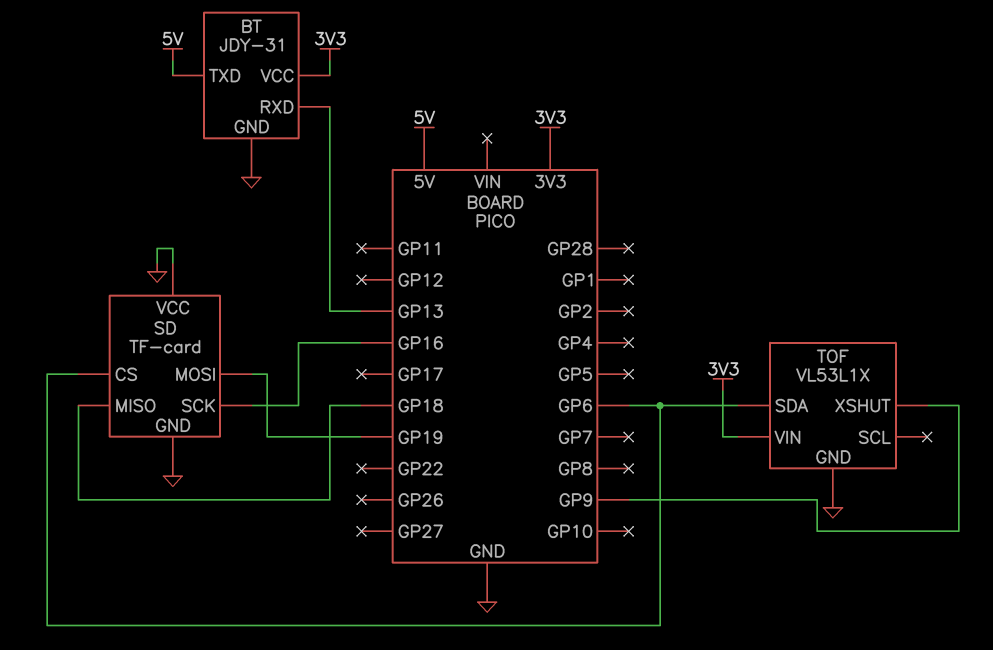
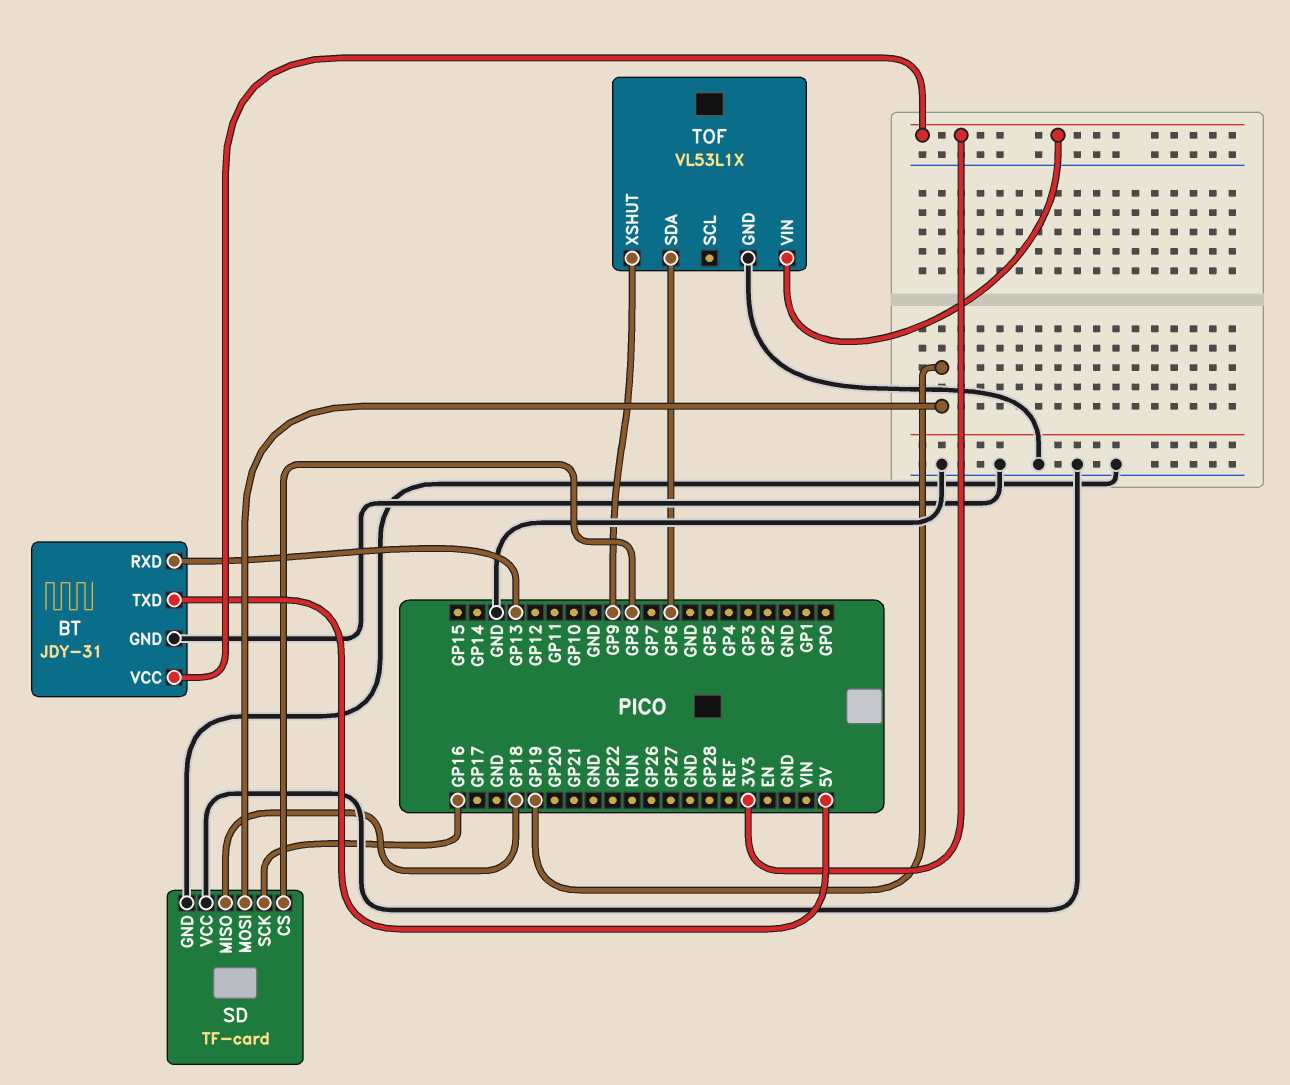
SD pin CS: GP6 -> GP8

